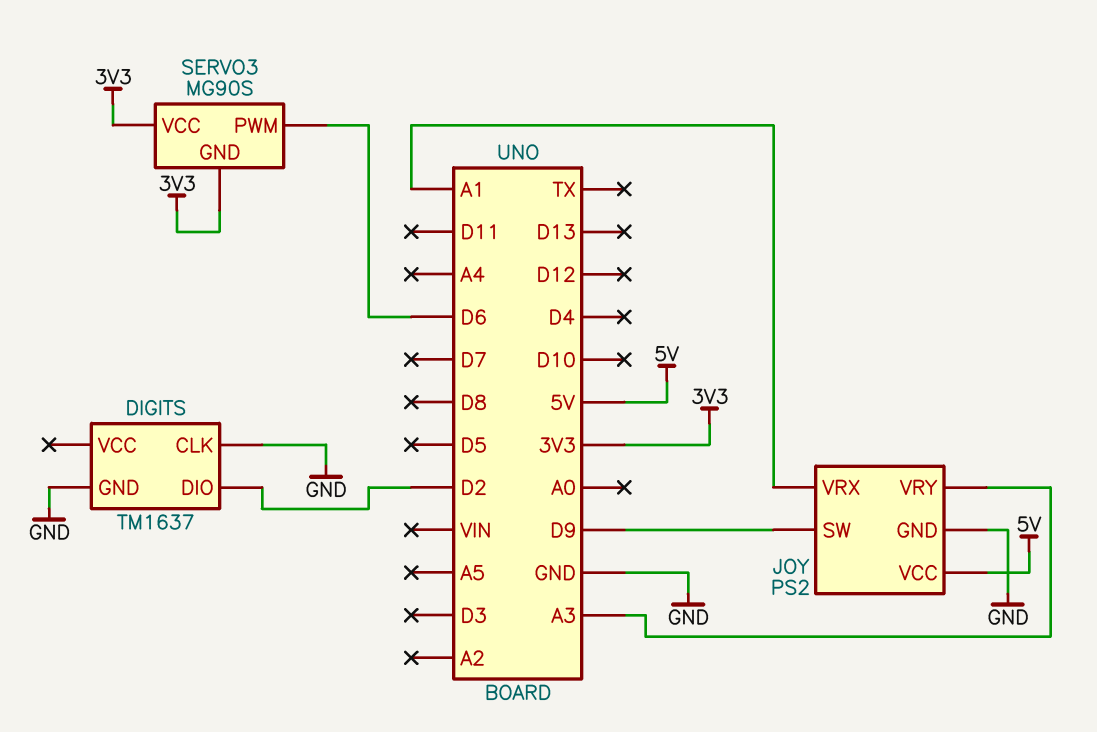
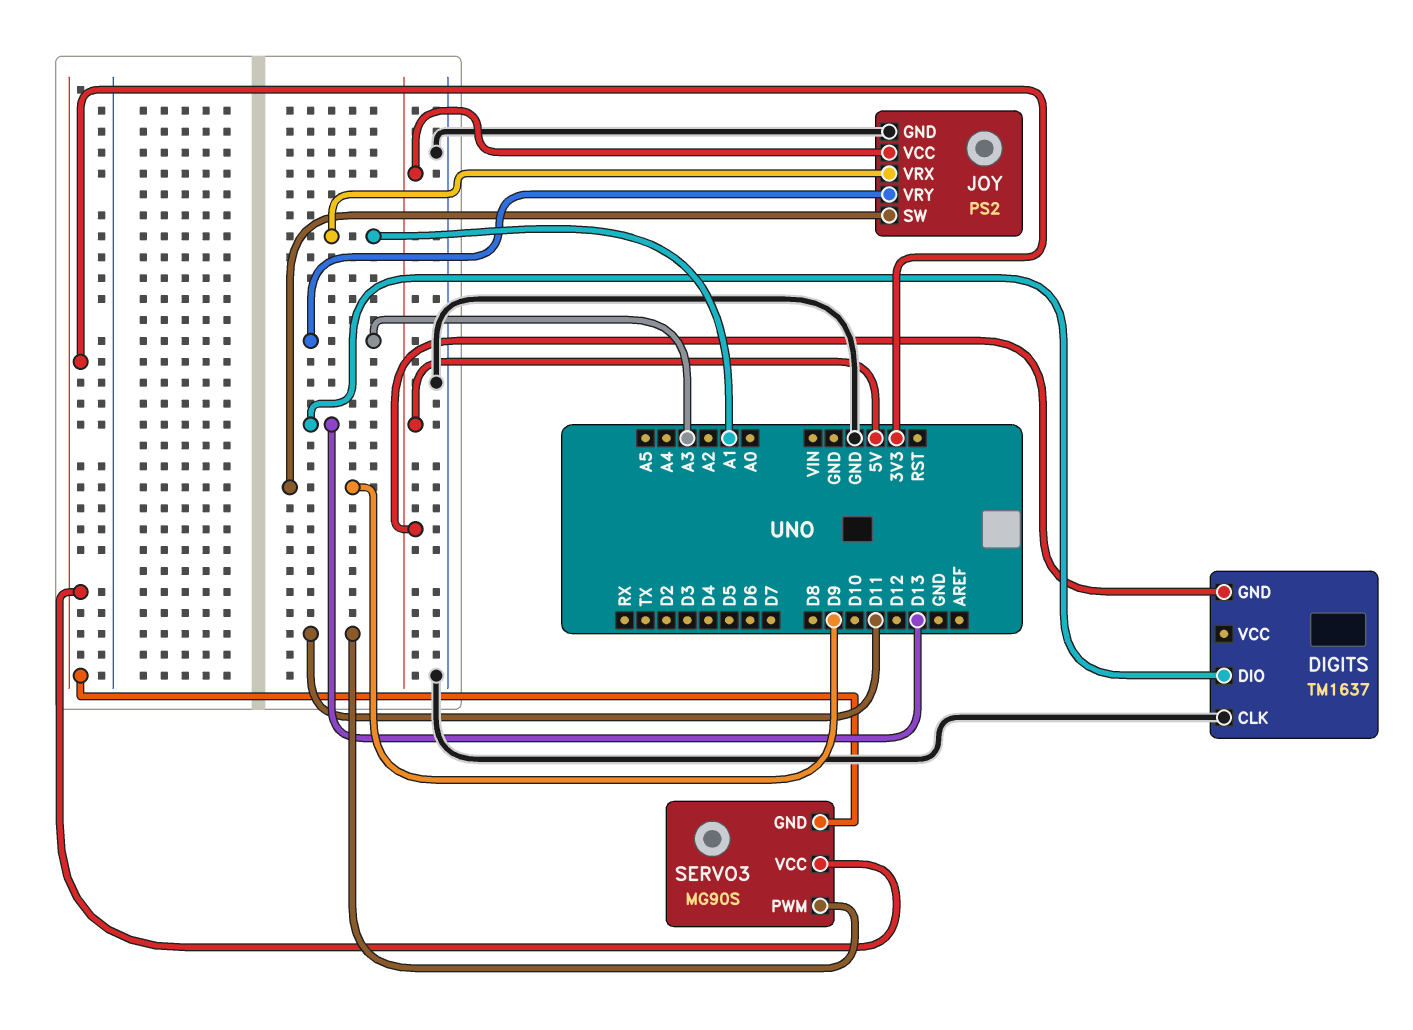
DIGITS pin DIO: D2 -> D13
DIGITS pin GND: GND -> 5V
SERVO3 pin PWM: D6 -> D11

